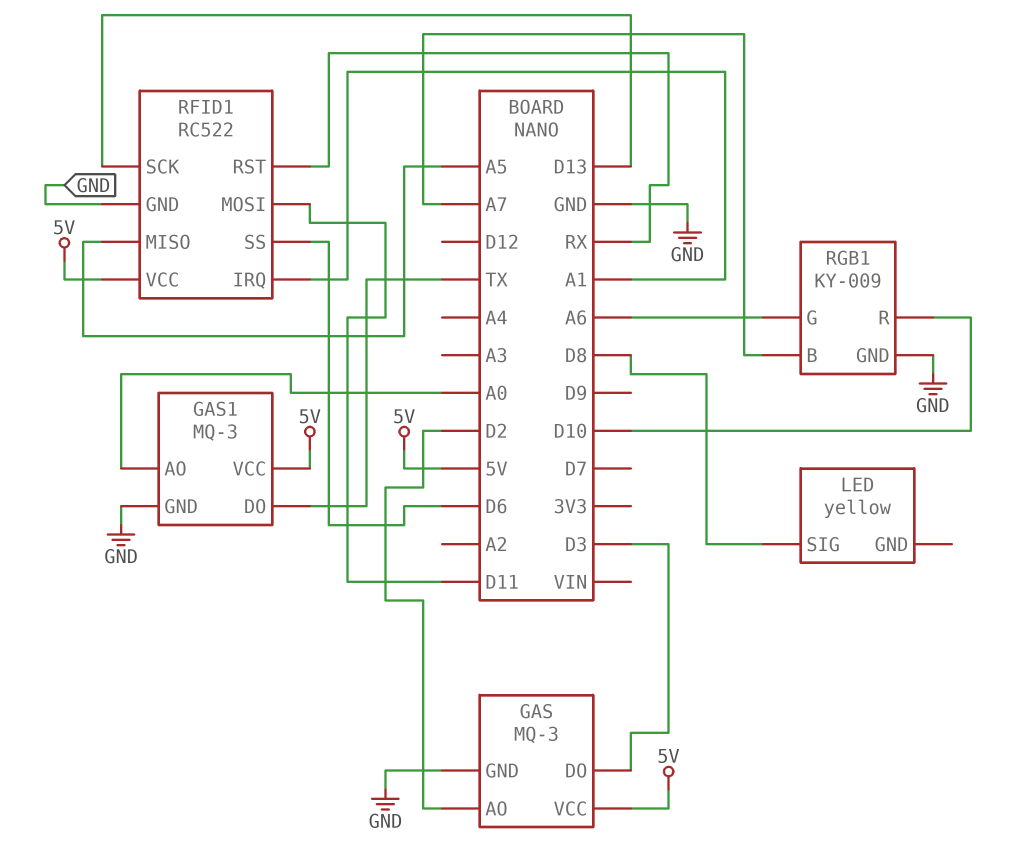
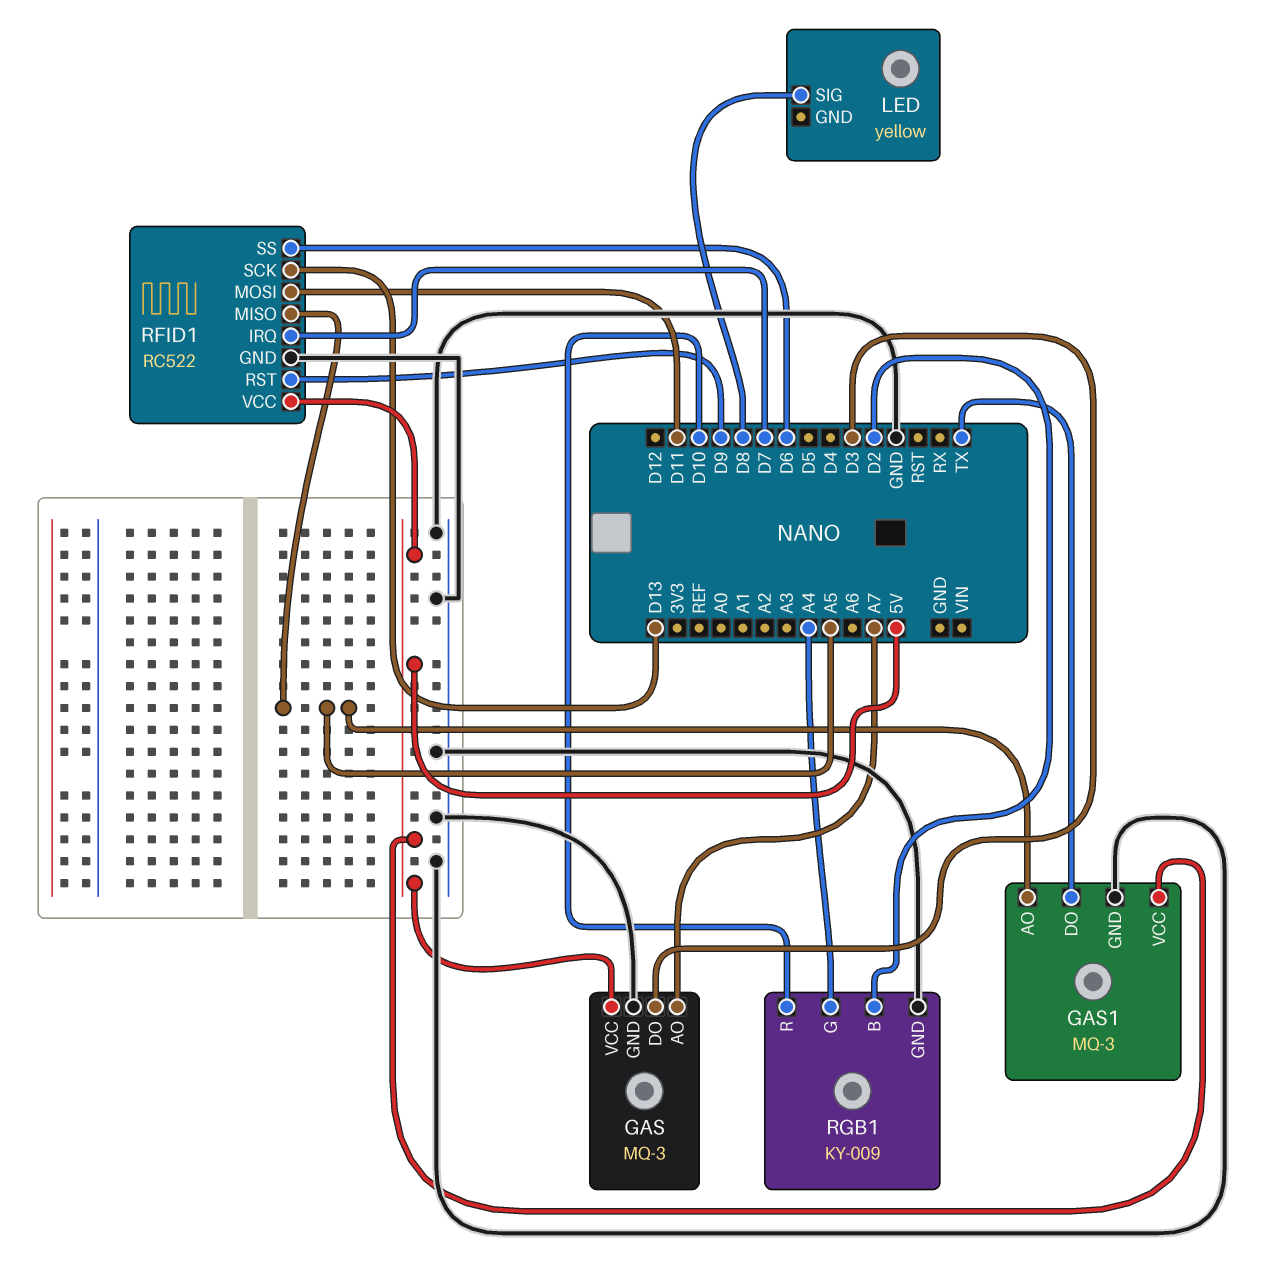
GAS pin AO: D2 -> A7
GAS1 pin AO: A0 -> A5
RFID1 pin IRQ: A1 -> D7
RFID1 pin RST: RX -> D9
RGB1 pin B: A7 -> D2
RGB1 pin G: A6 -> A4

